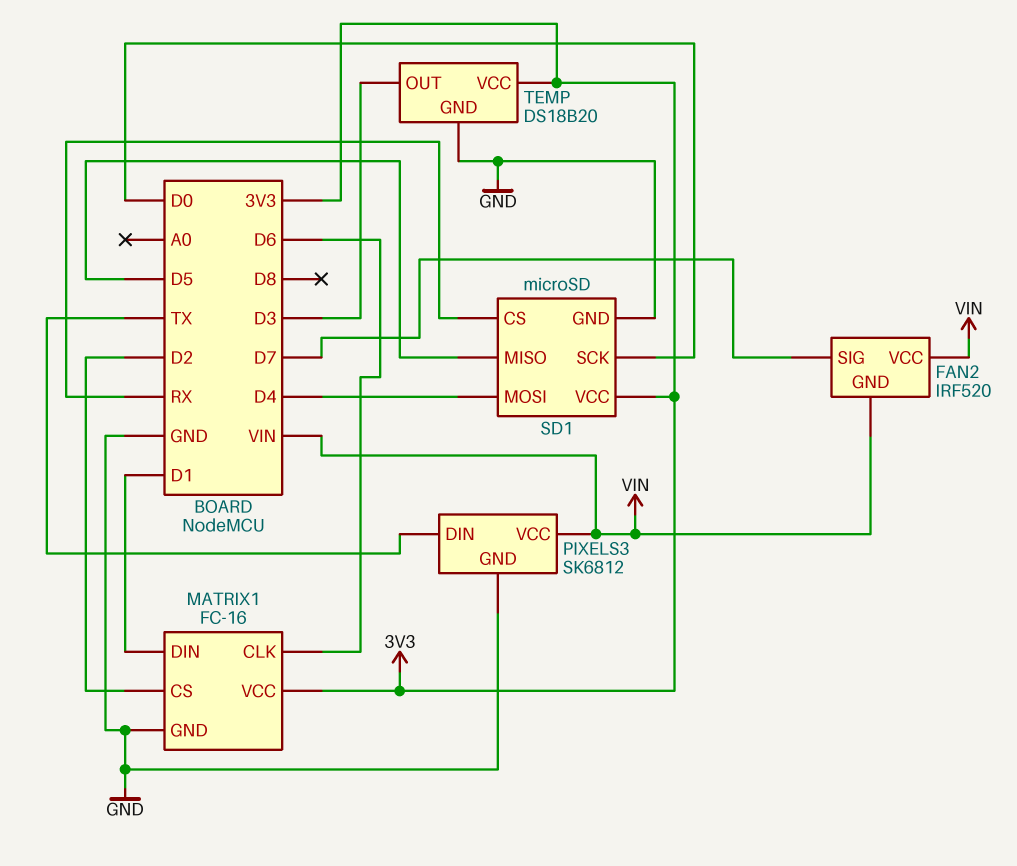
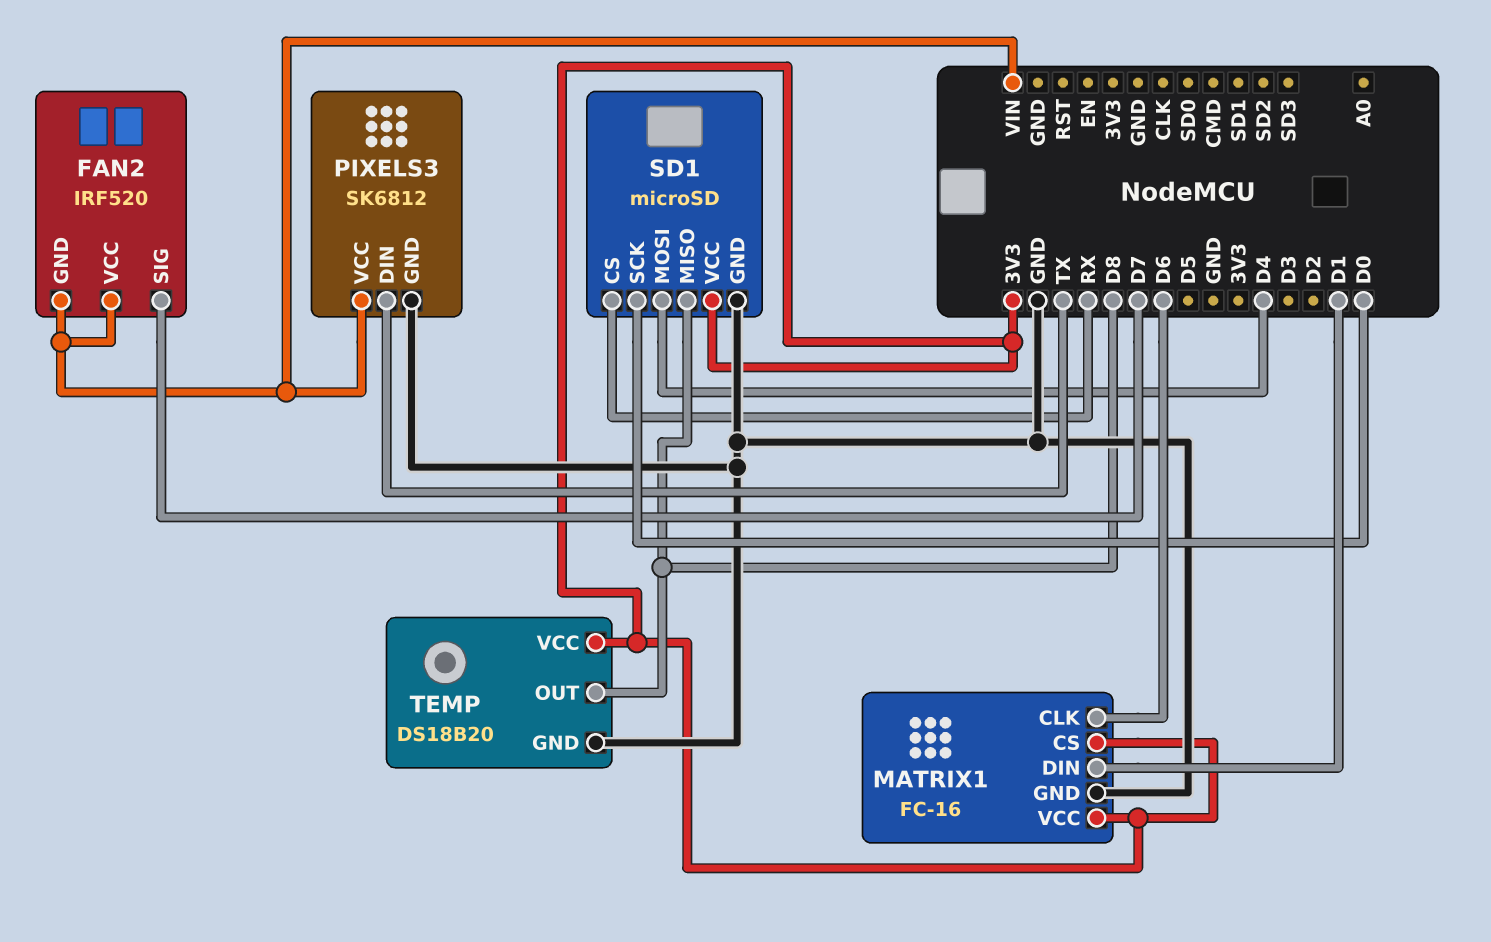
MATRIX1 pin CS: D2 -> 3V3
SD1 pin MISO: D5 -> D8
TEMP pin OUT: D3 -> D8

